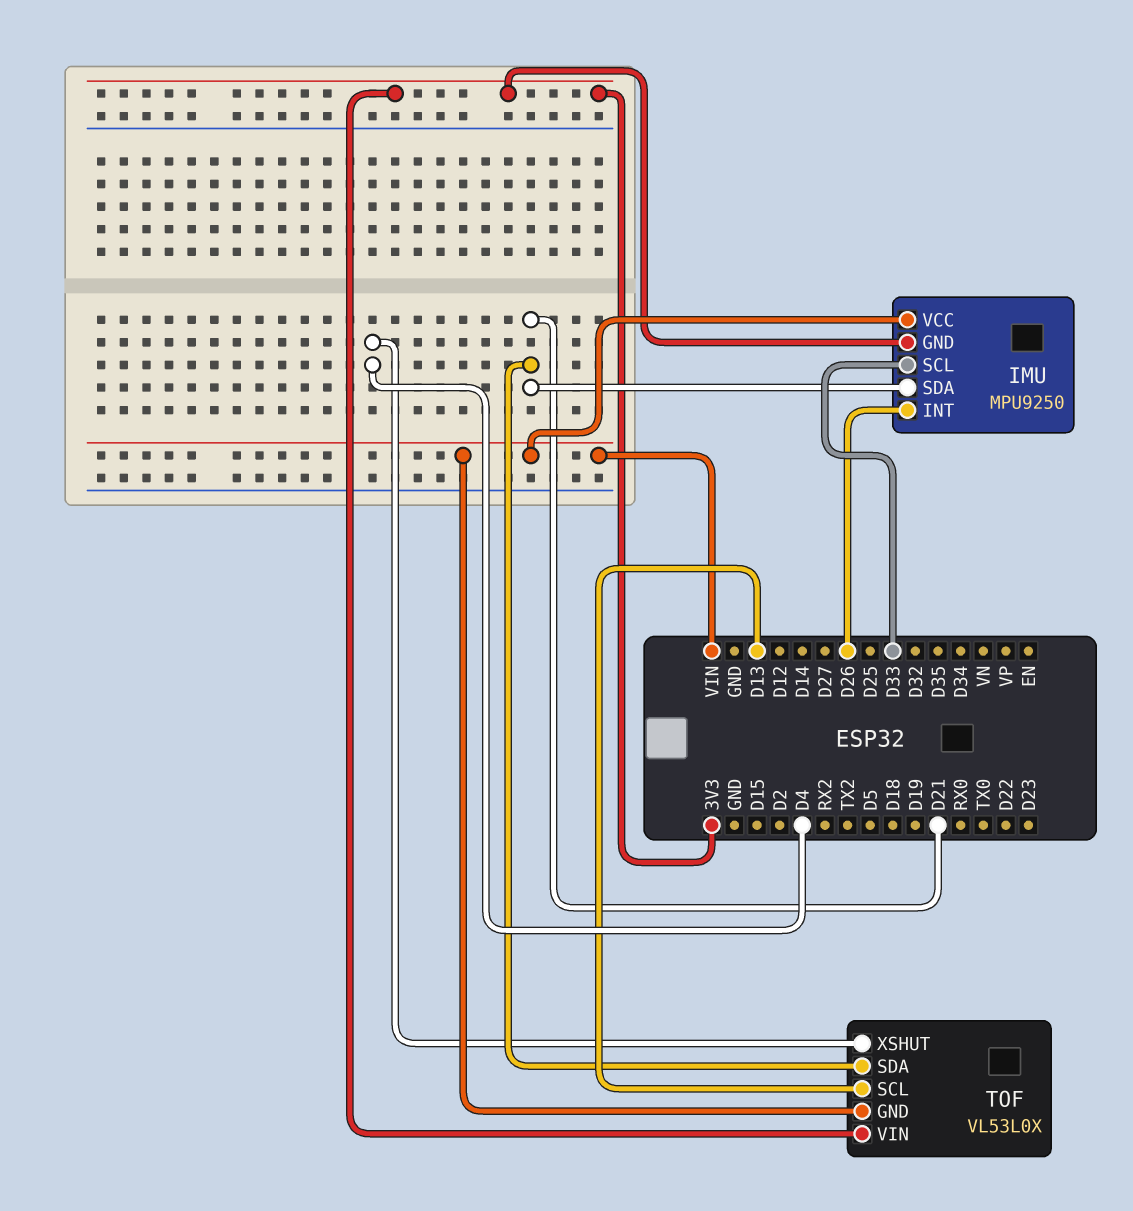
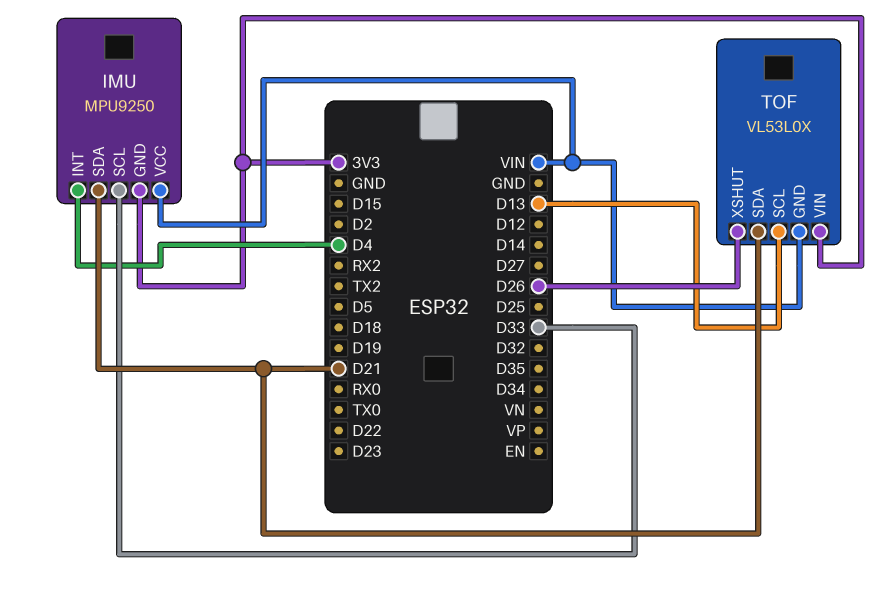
IMU pin INT: D26 -> D4
TOF pin XSHUT: D4 -> D26

